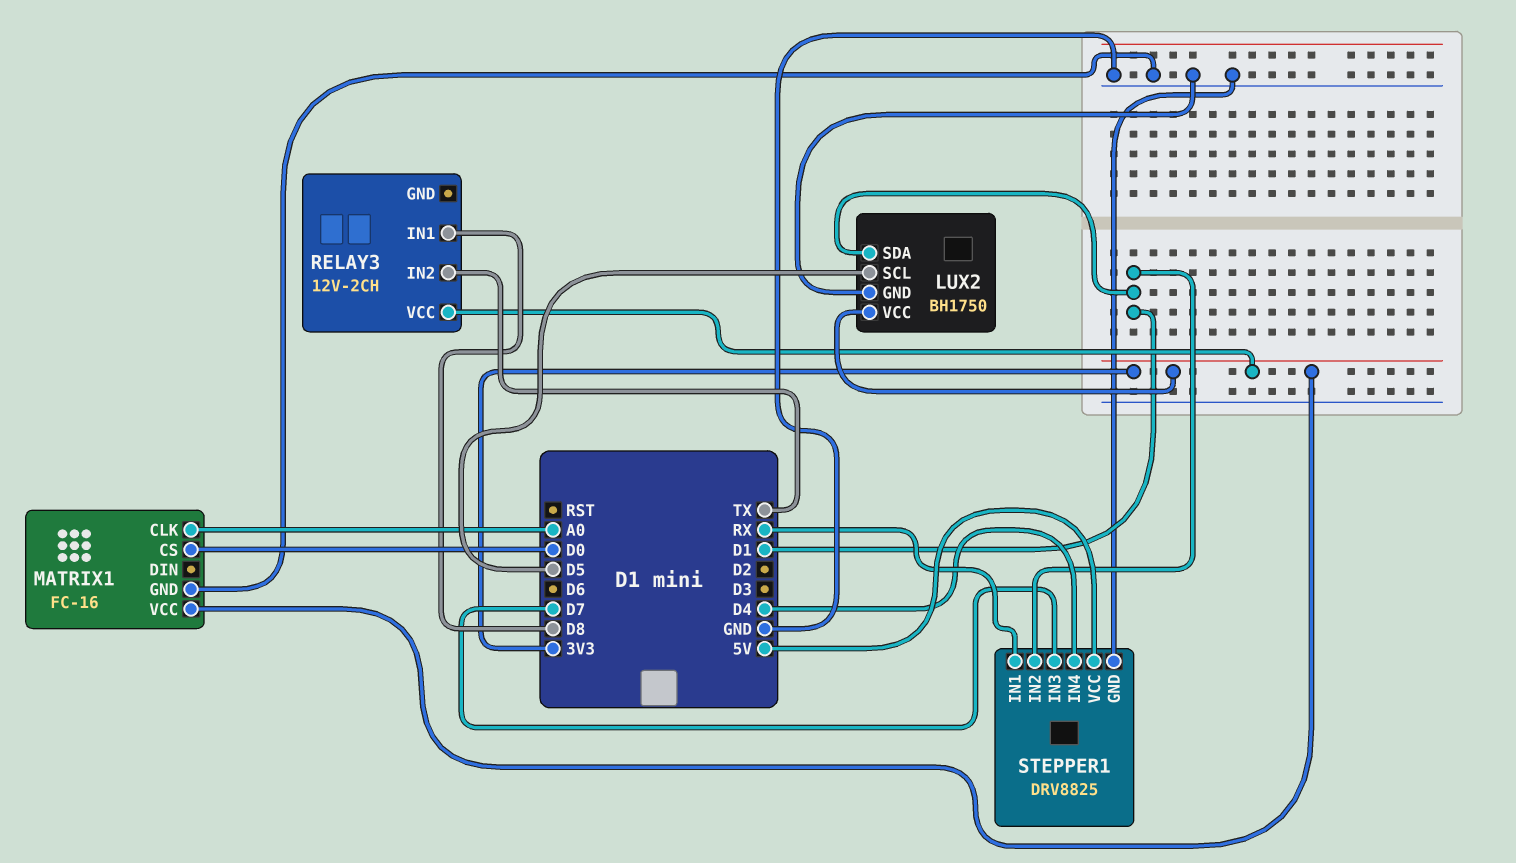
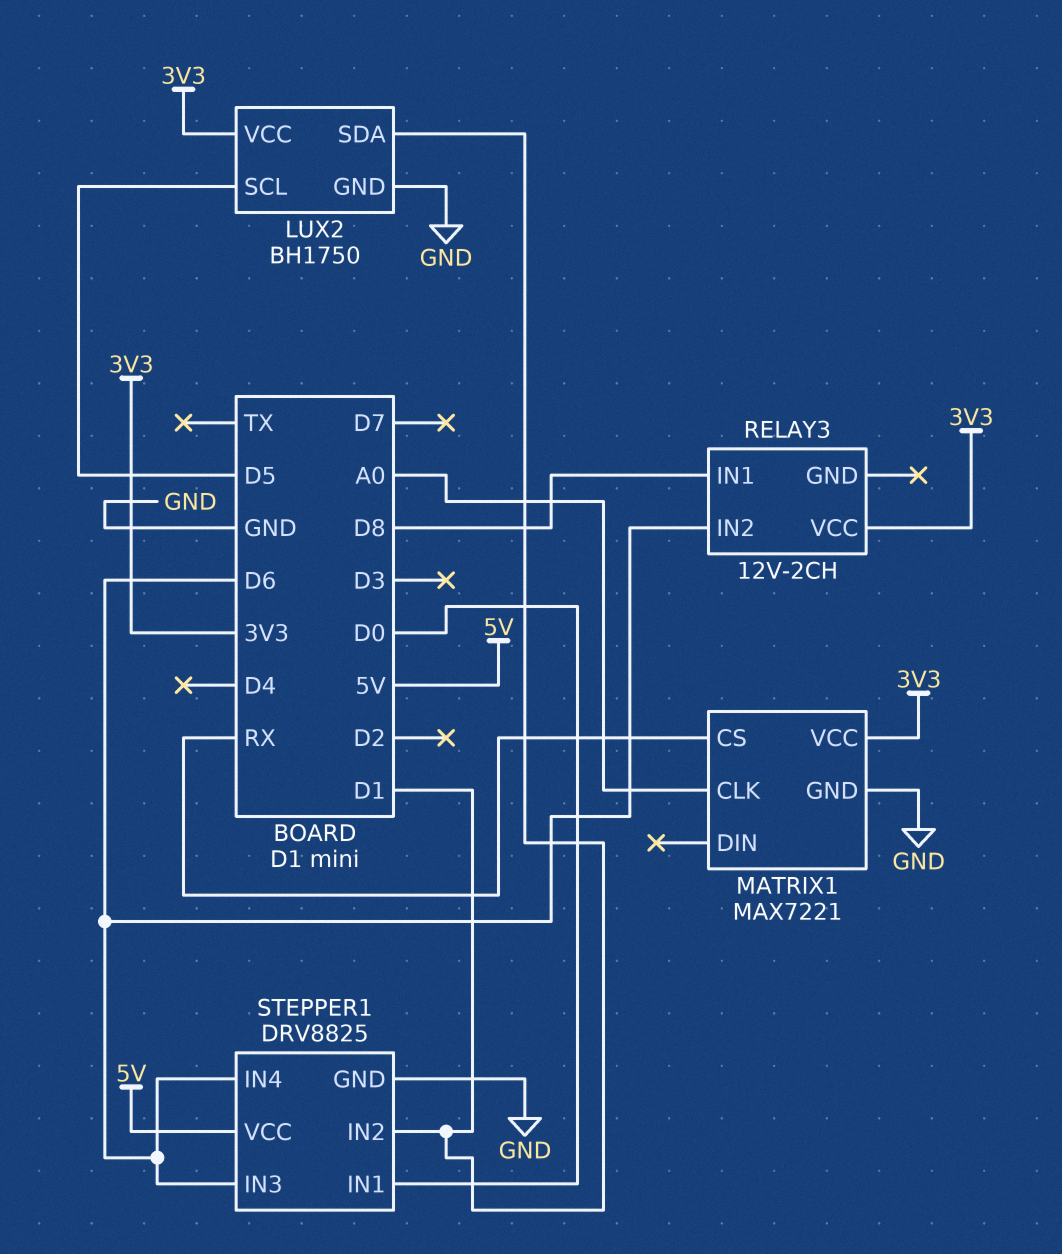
MATRIX1: FC-16 -> MAX7221
MATRIX1 pin CS: D0 -> RX
RELAY3 pin IN2: TX -> D6
STEPPER1 pin IN1: RX -> D0
STEPPER1 pin IN3: D7 -> D6
STEPPER1 pin IN4: D4 -> D6

